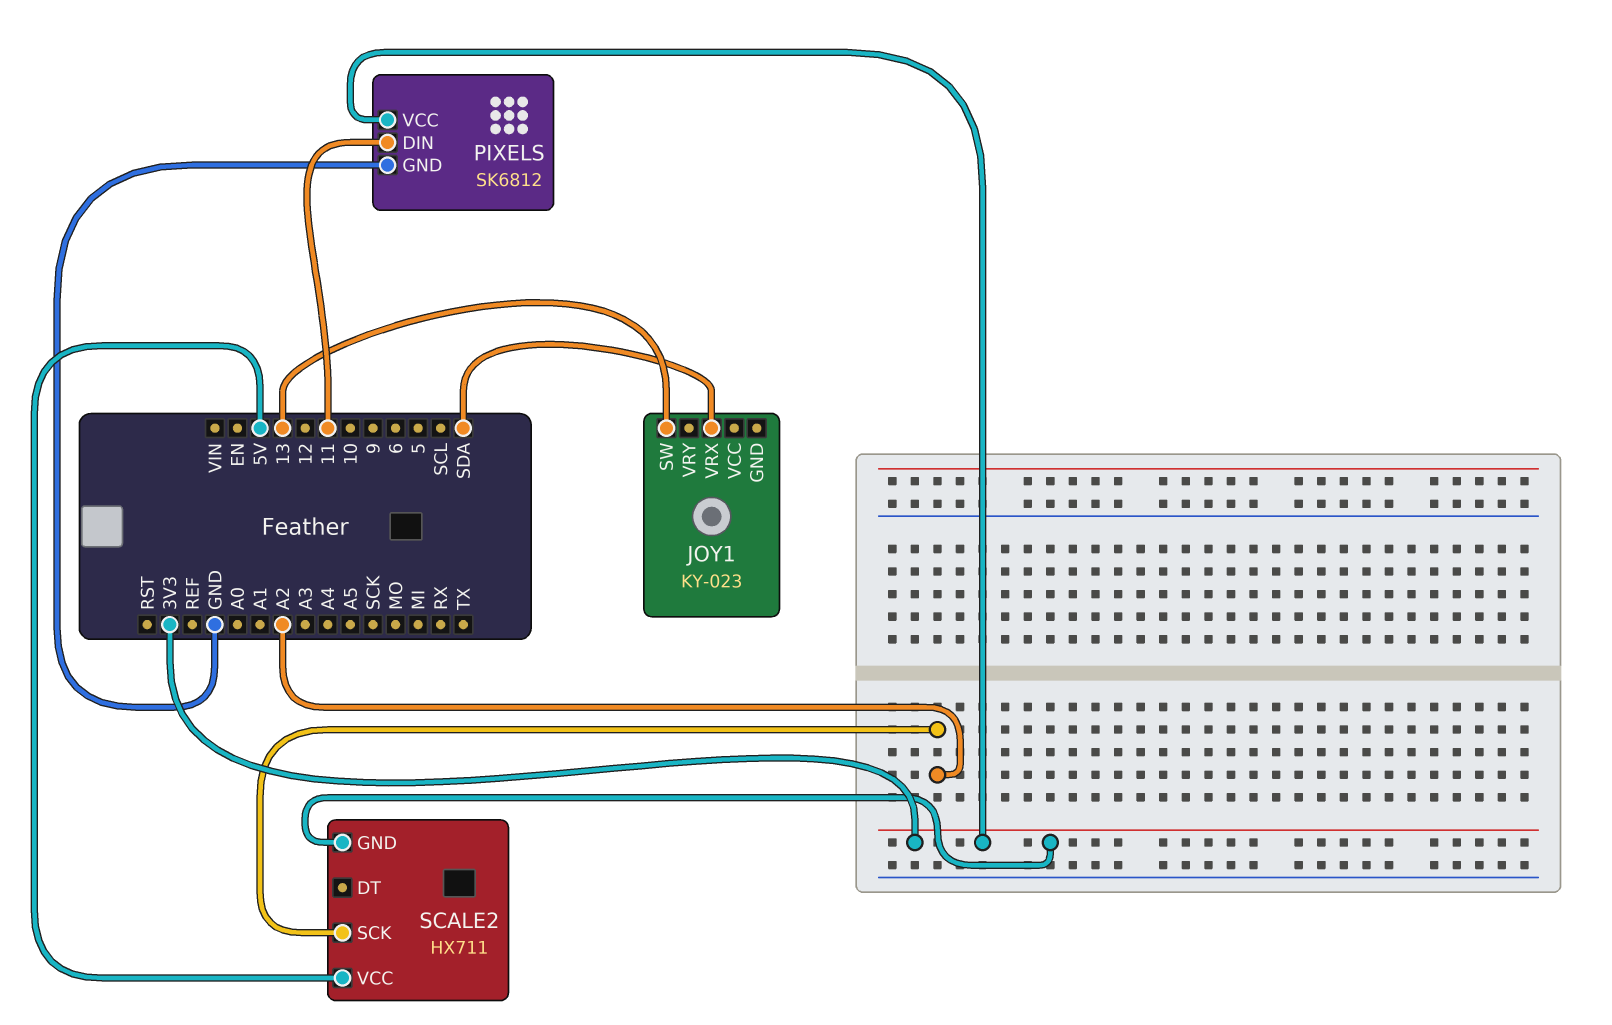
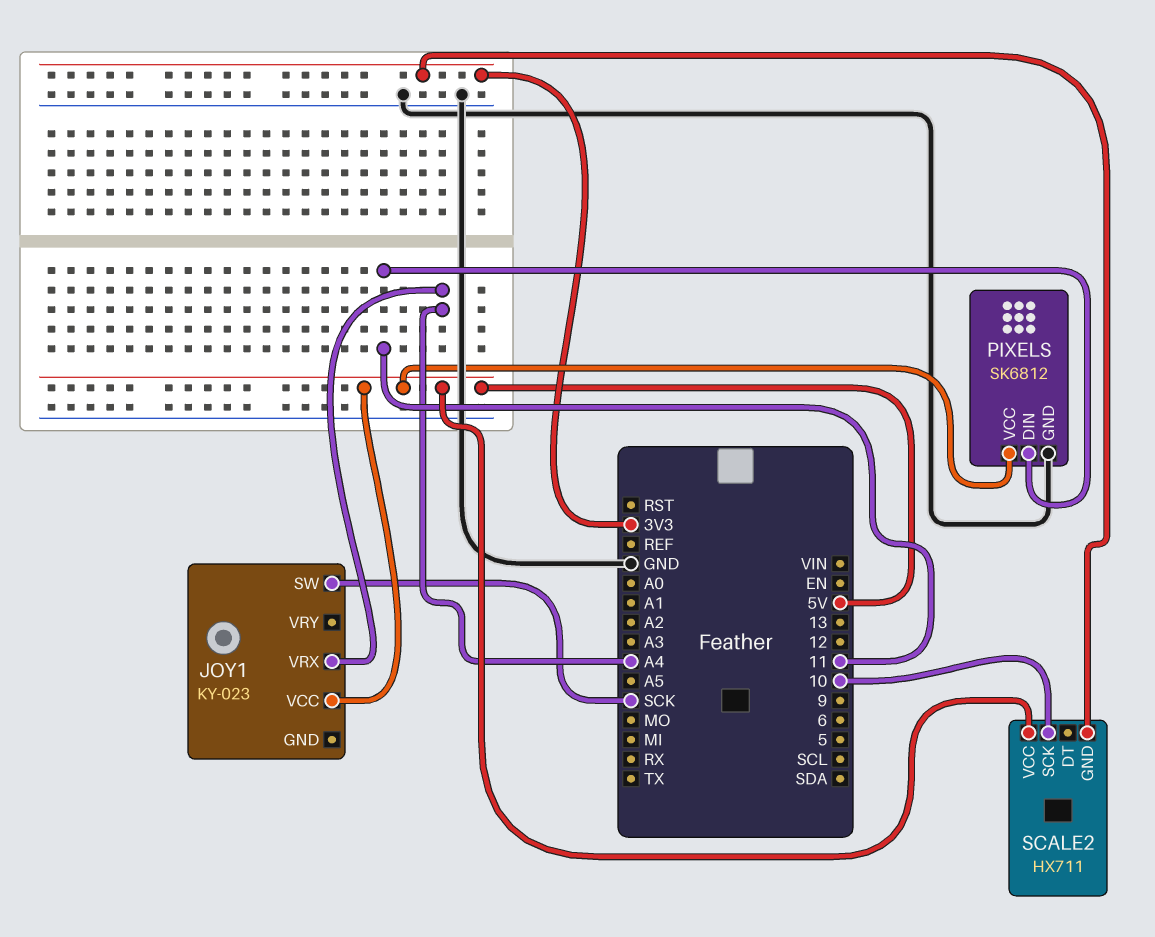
JOY1 pin SW: 13 -> SCK
JOY1 pin VCC: none -> 5V
JOY1 pin VRX: SDA -> A4
PIXELS pin VCC: 3V3 -> 5V
SCALE2 pin SCK: A2 -> 10

